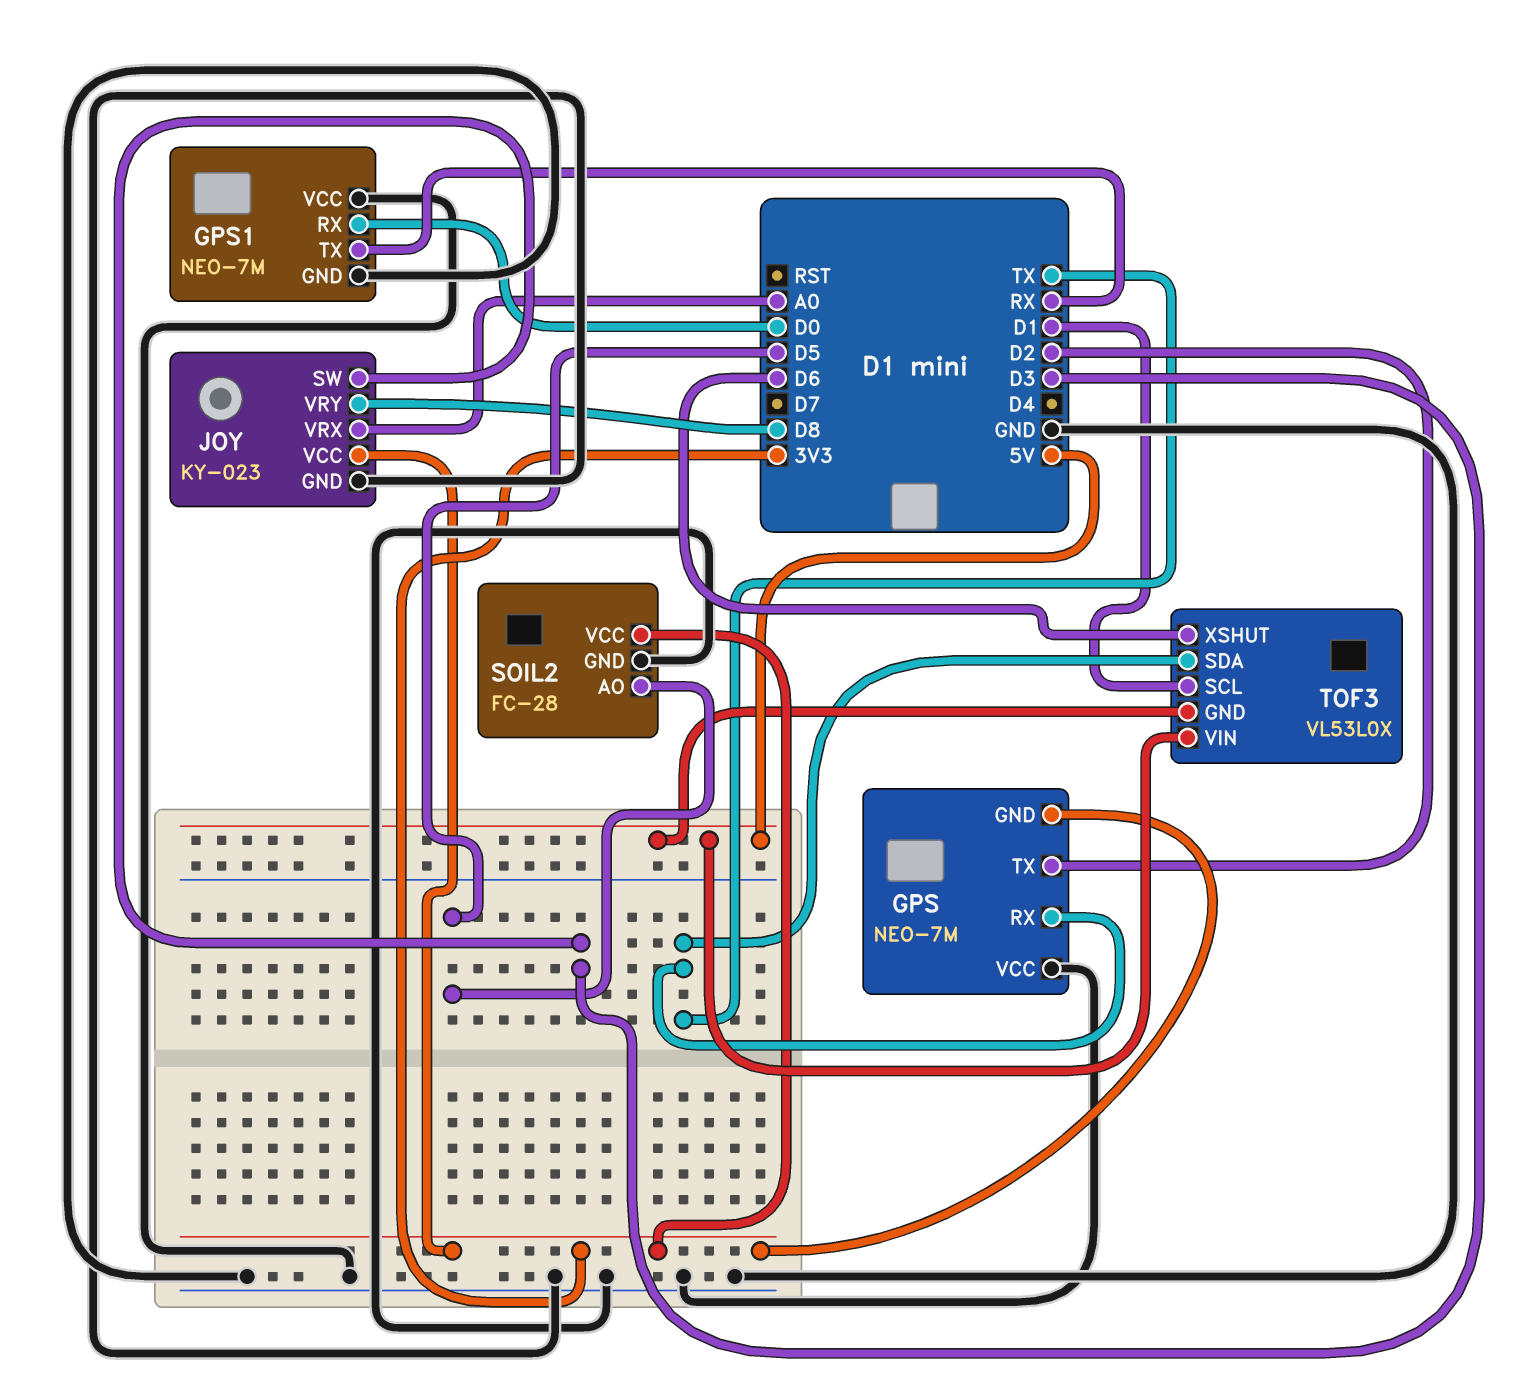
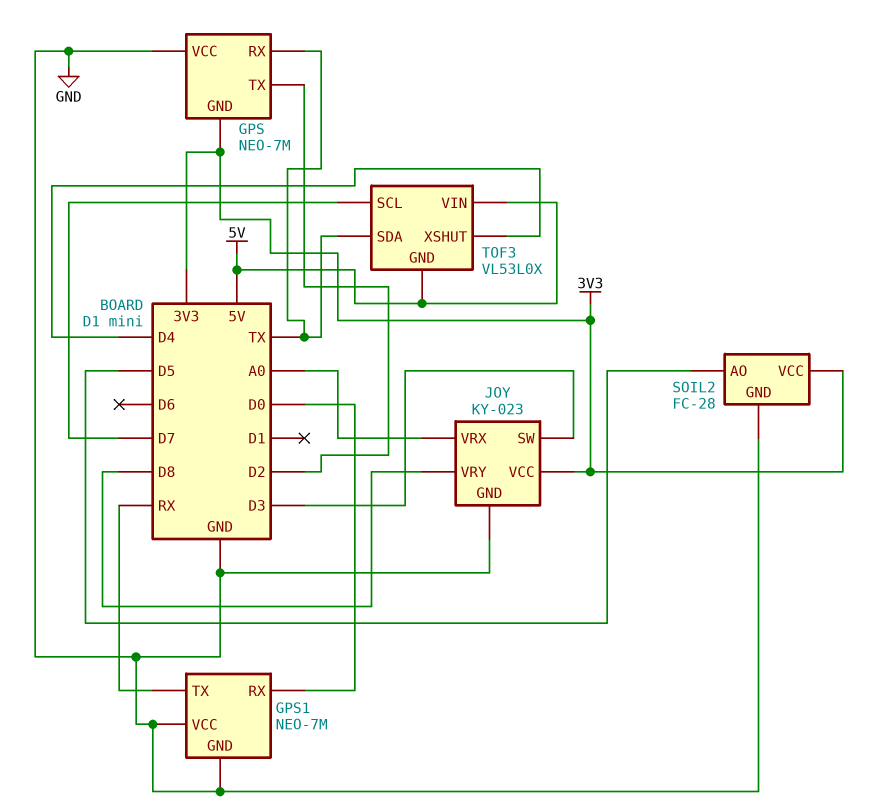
TOF3 pin SCL: D1 -> D7
TOF3 pin XSHUT: D6 -> D4

